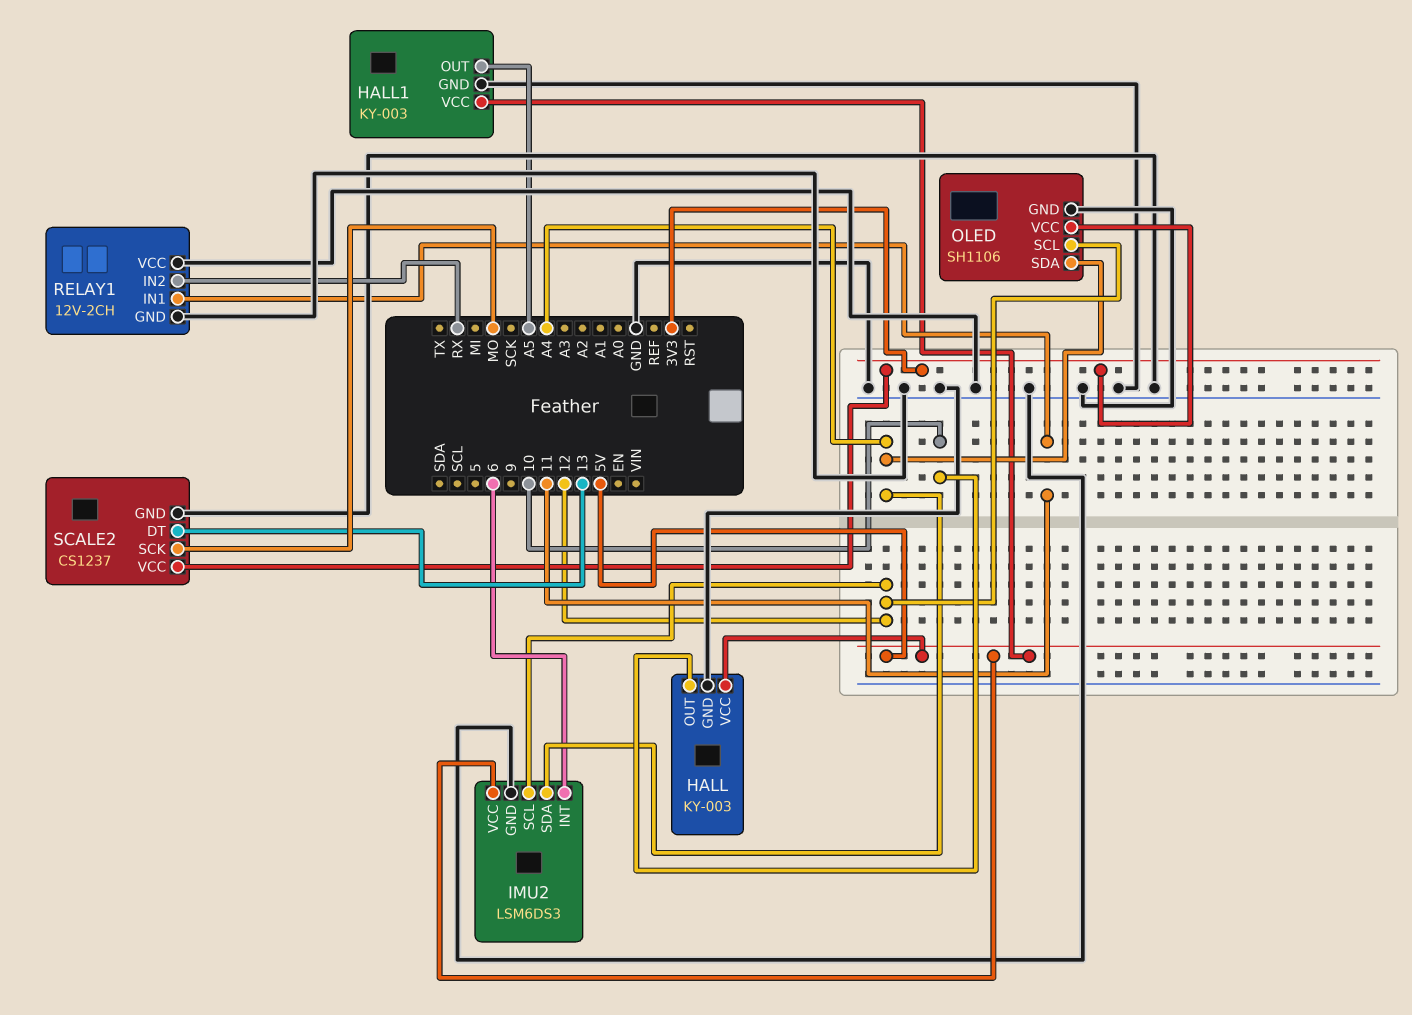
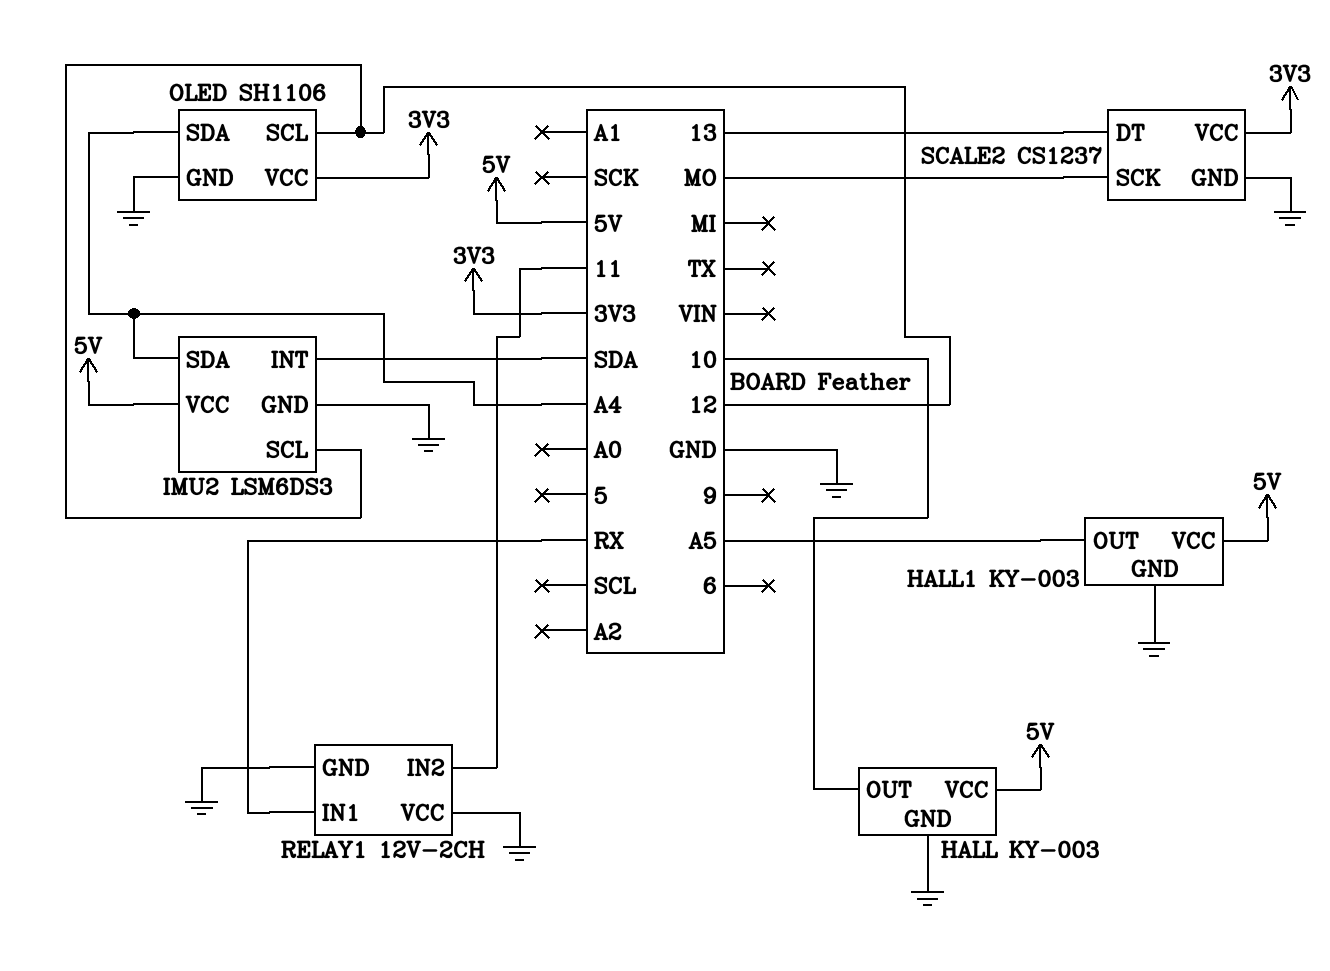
IMU2 pin INT: 6 -> SDA
RELAY1 pin IN1: 11 -> RX
RELAY1 pin IN2: RX -> 11

